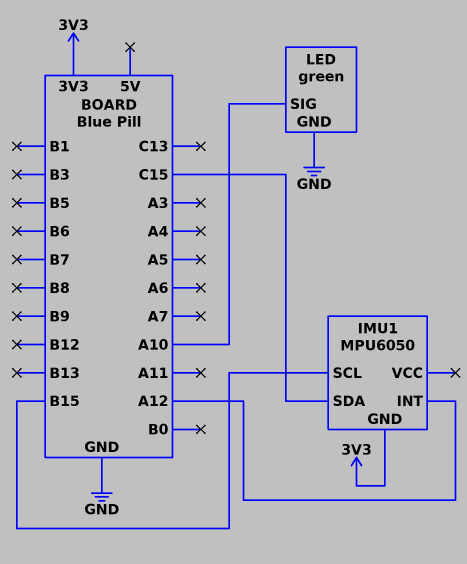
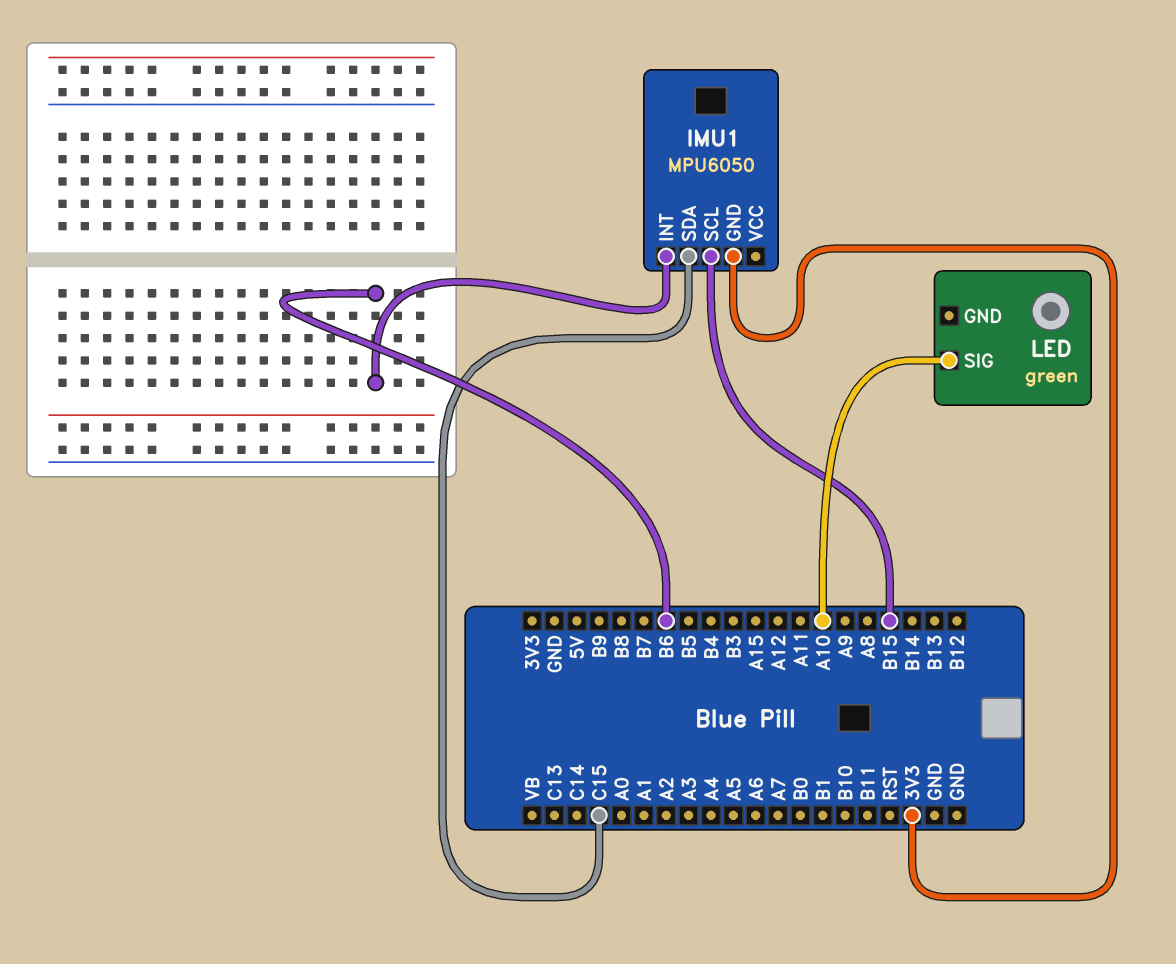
IMU1 pin INT: A12 -> B6
LED pin GND: GND -> none

